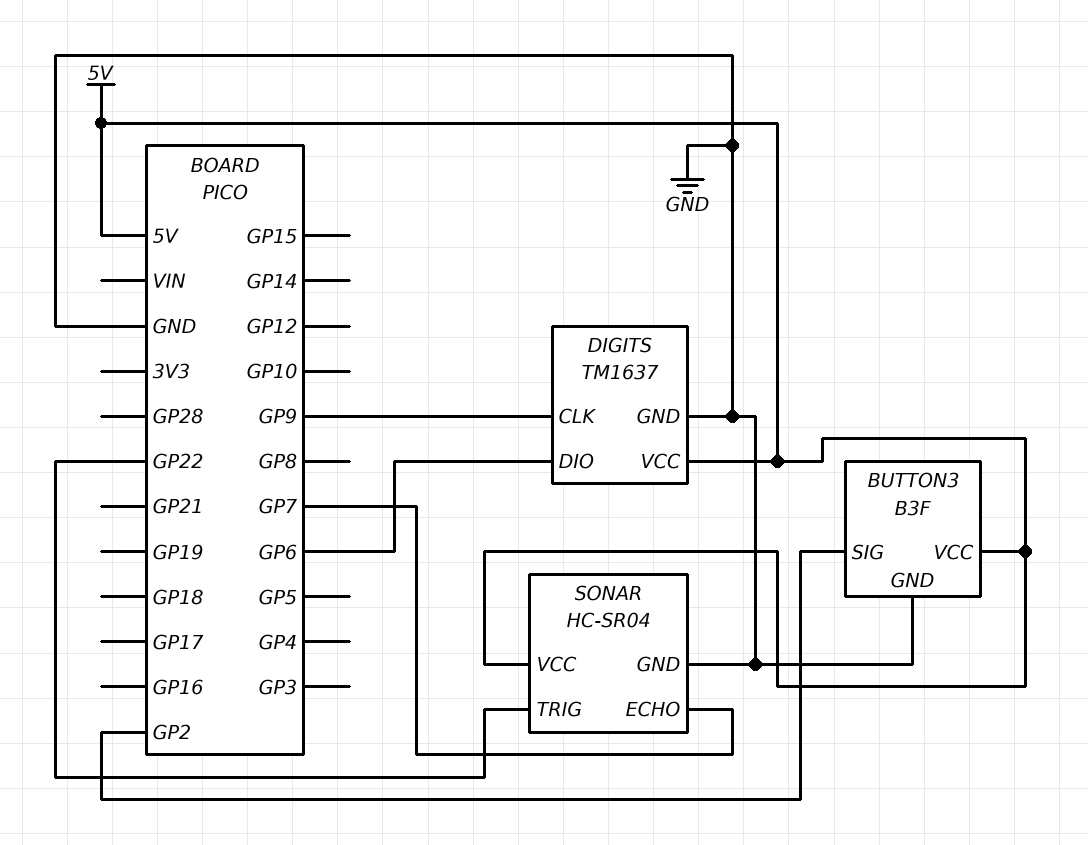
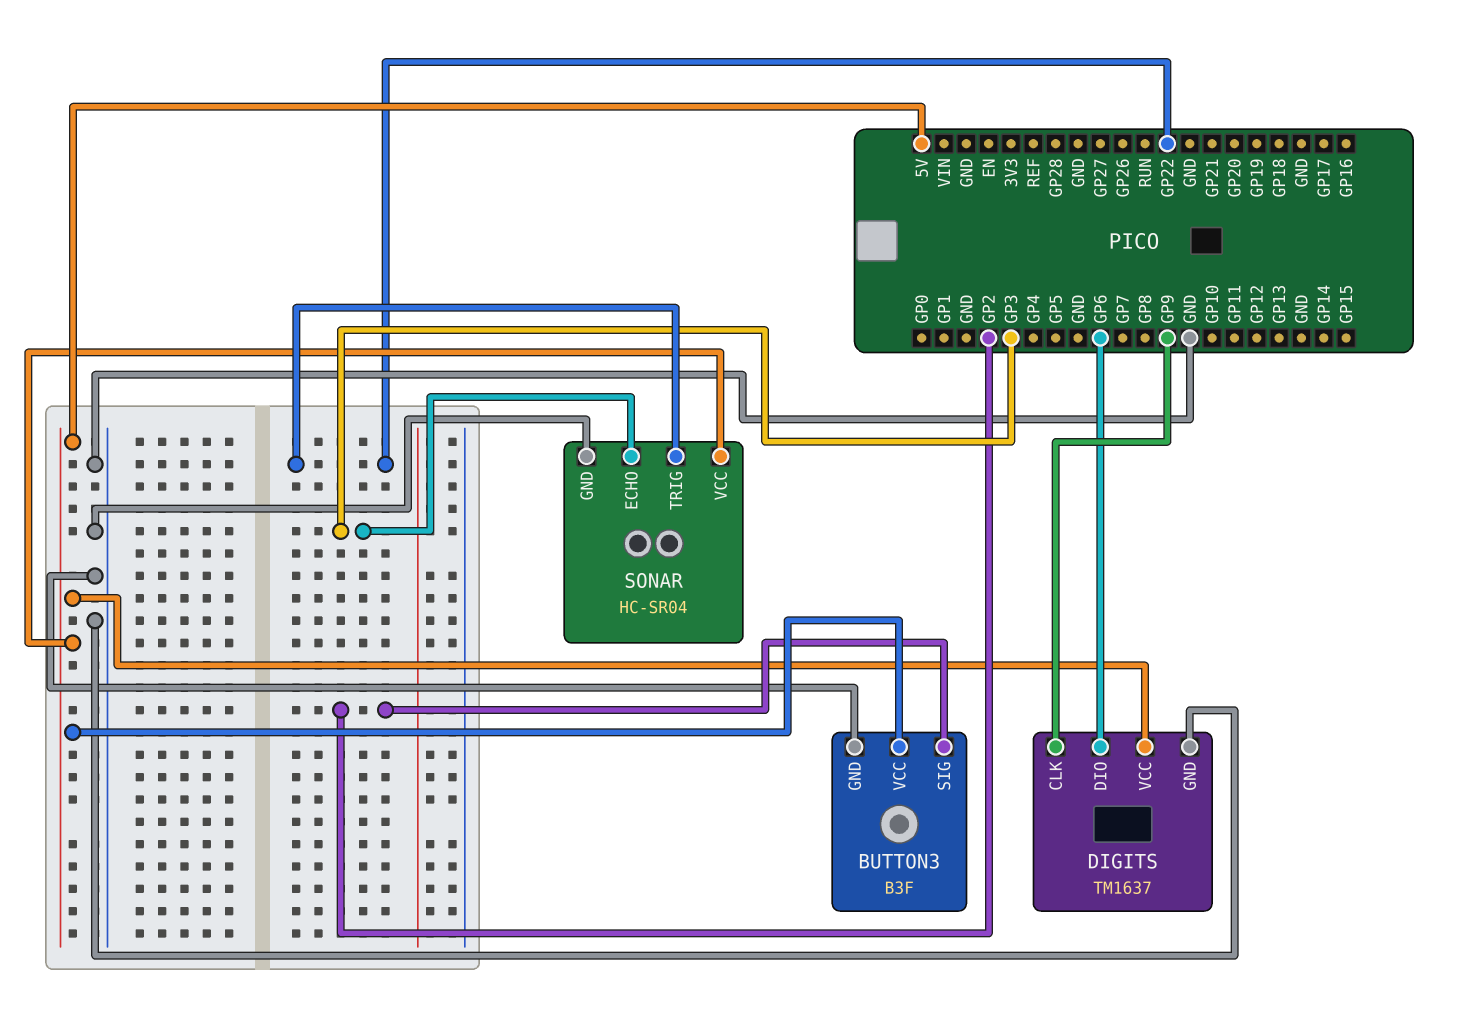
SONAR pin ECHO: GP7 -> GP3

